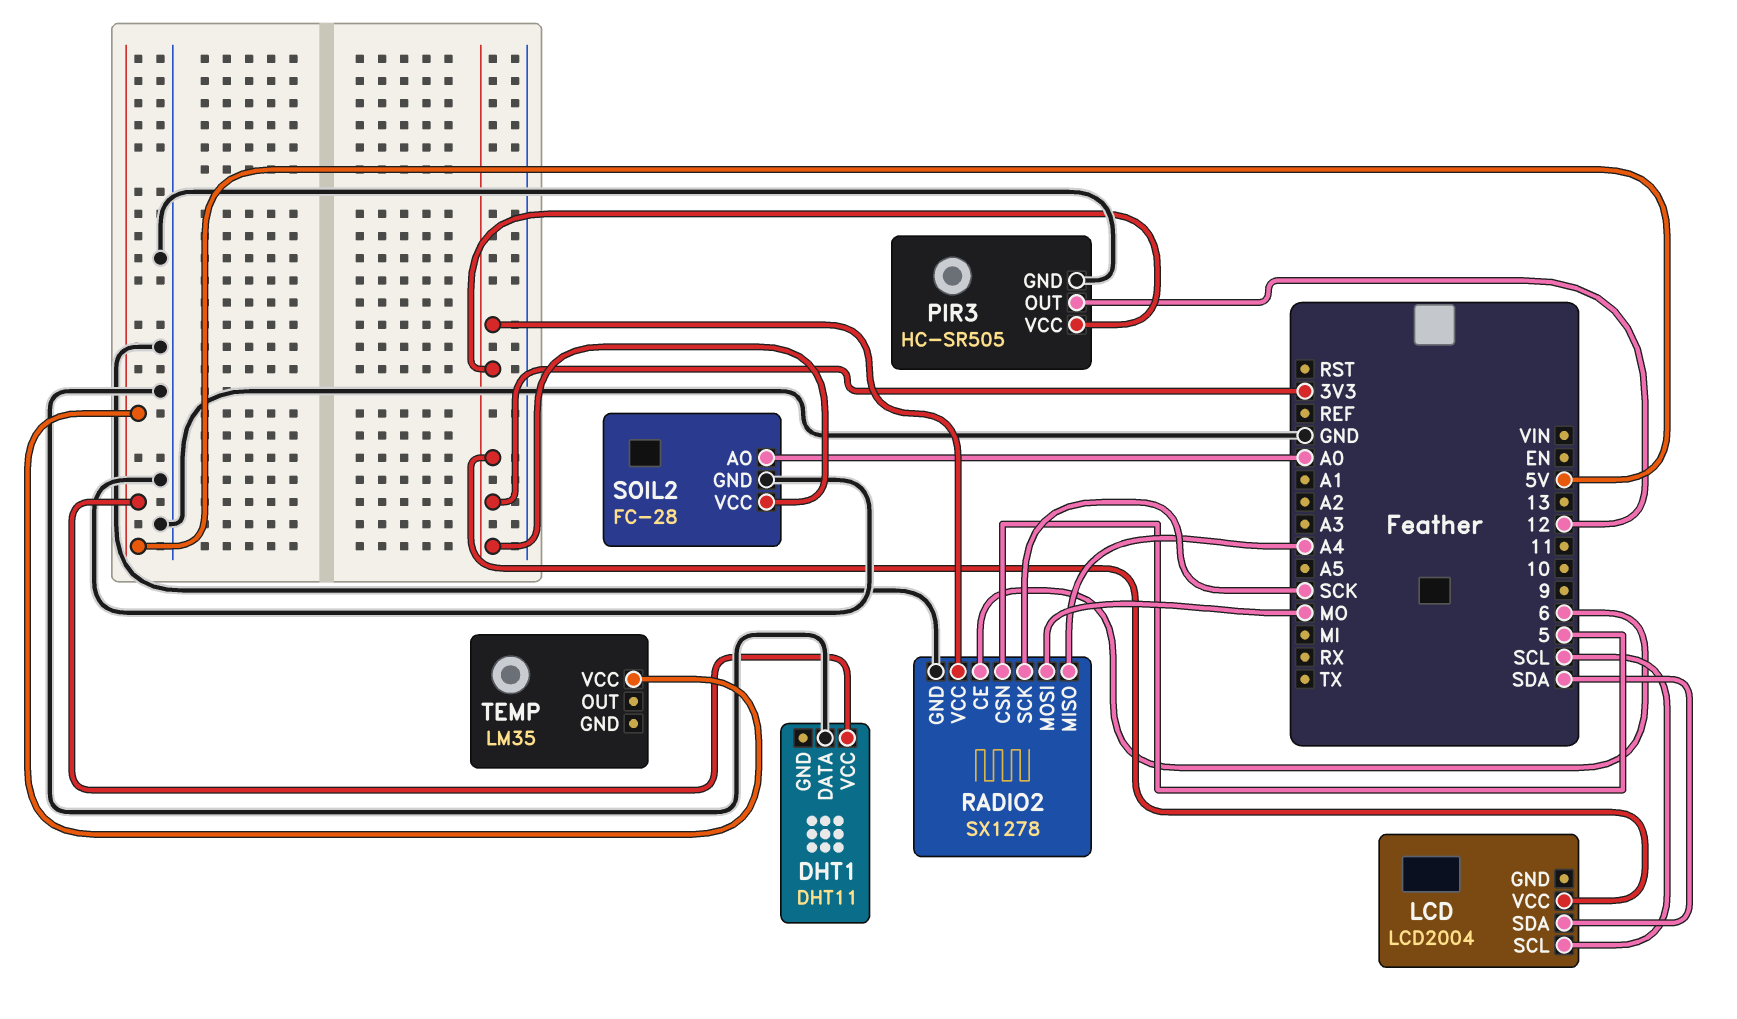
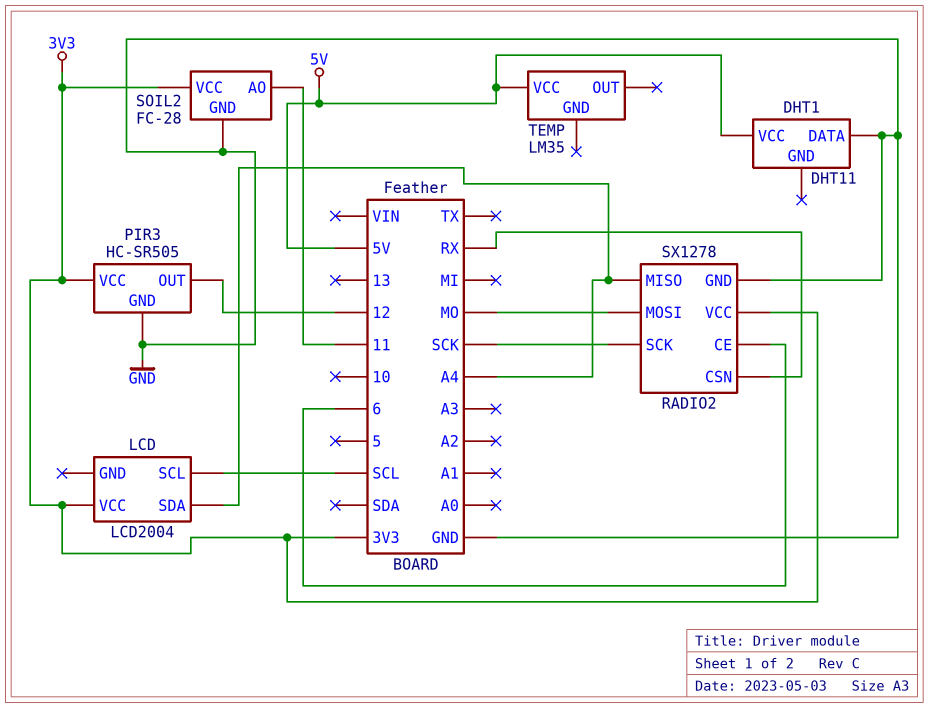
LCD pin SDA: SDA -> A4
RADIO2 pin CSN: 5 -> RX
SOIL2 pin AO: A0 -> 11

